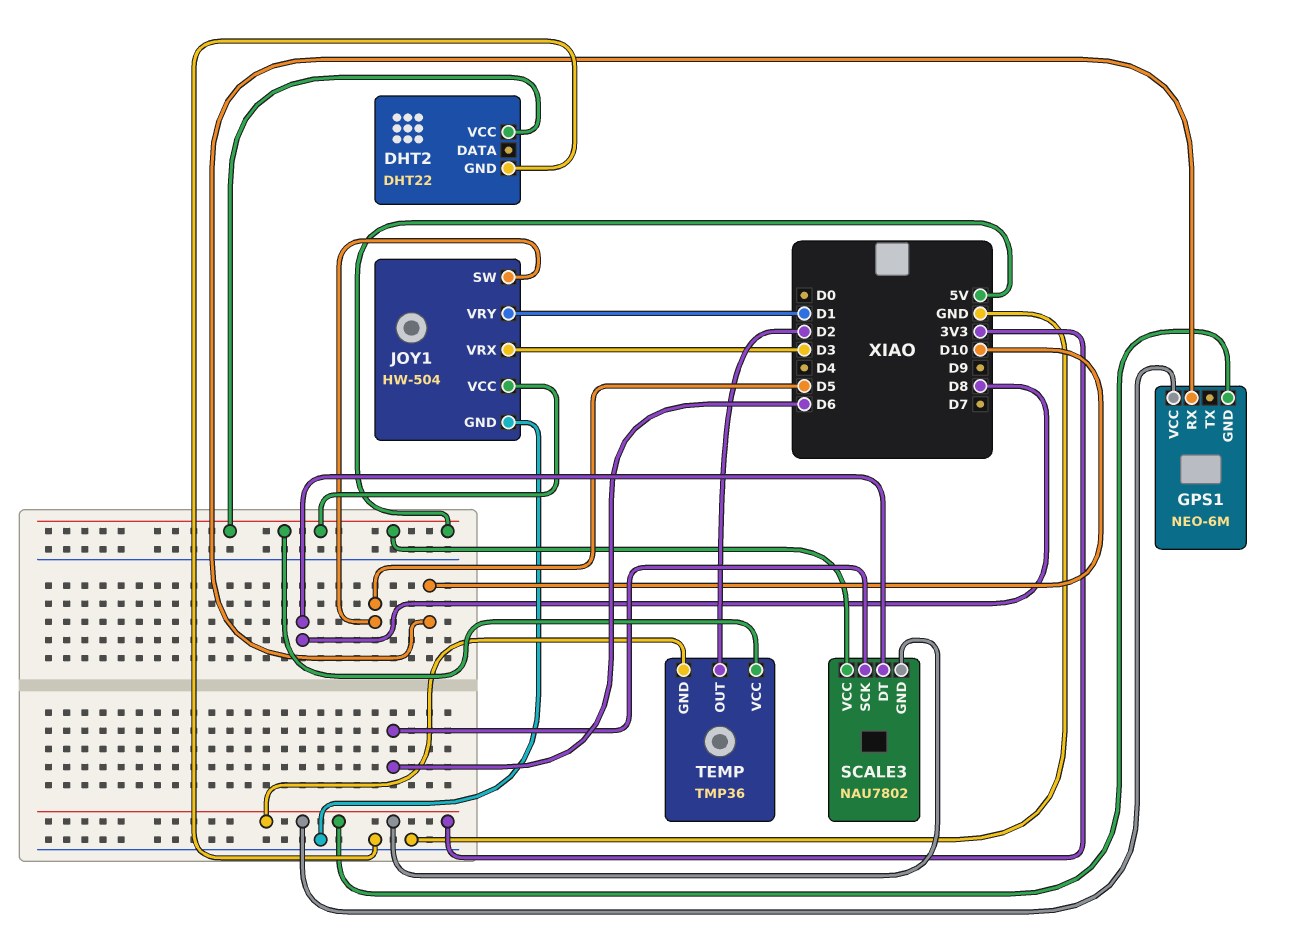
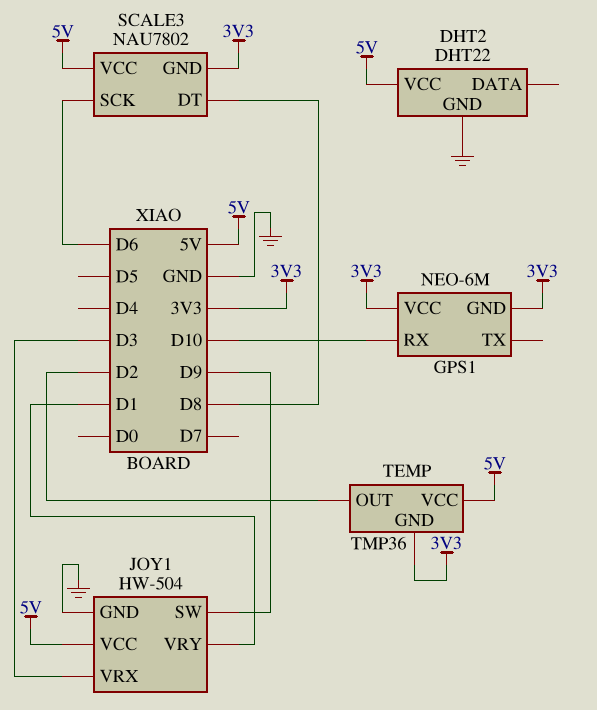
JOY1 pin SW: D5 -> D9

